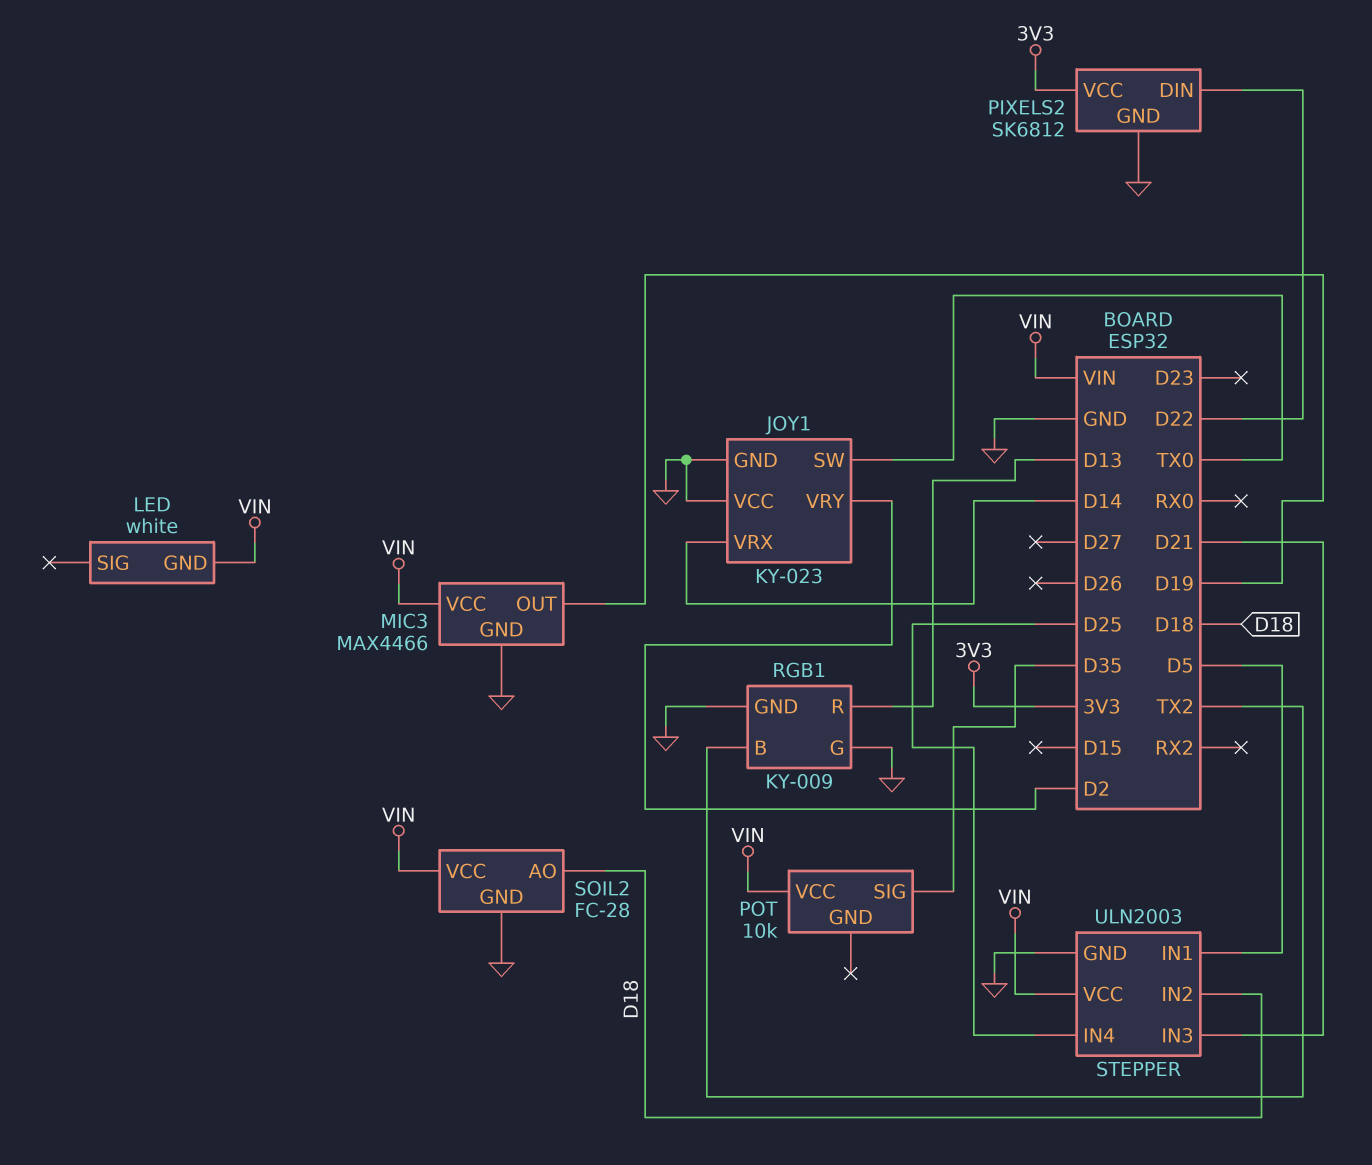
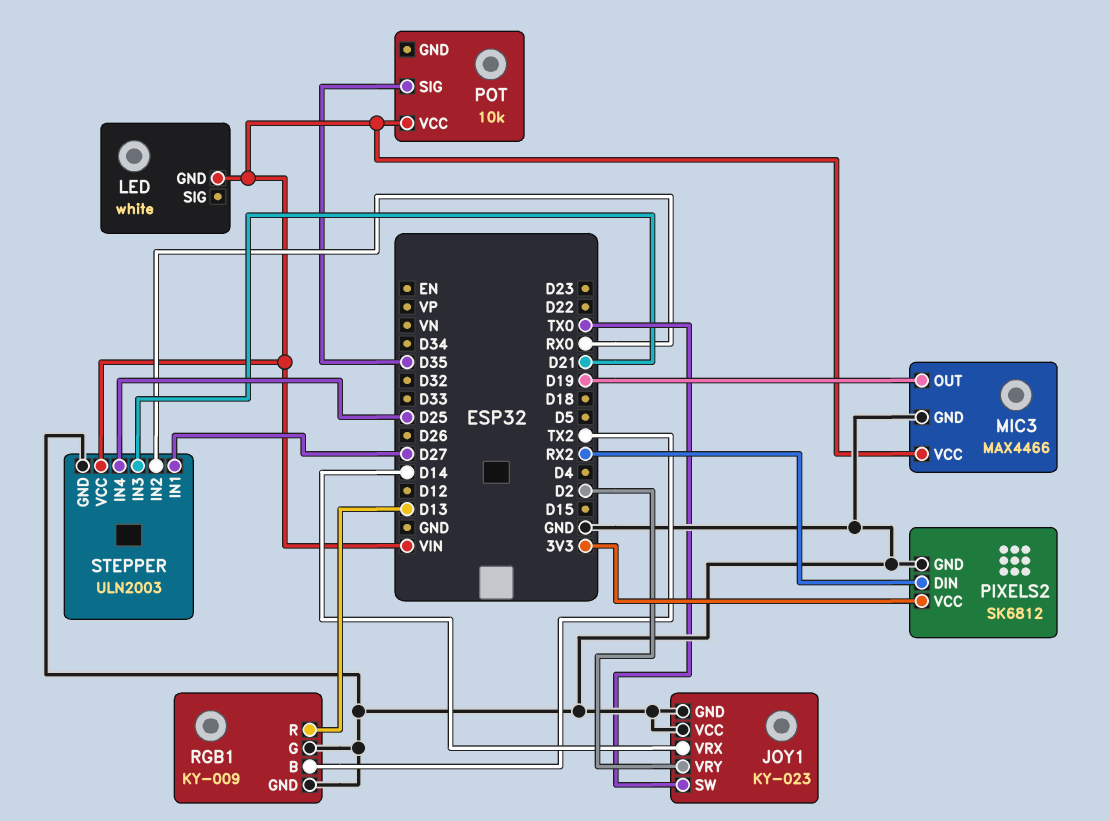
PIXELS2 pin DIN: D22 -> RX2
SOIL2: FC-28 -> none
SOIL2 pin AO: D18 -> none
SOIL2 pin GND: GND -> none
SOIL2 pin VCC: VIN -> none
STEPPER pin IN1: D5 -> D27
STEPPER pin IN2: D18 -> RX0

